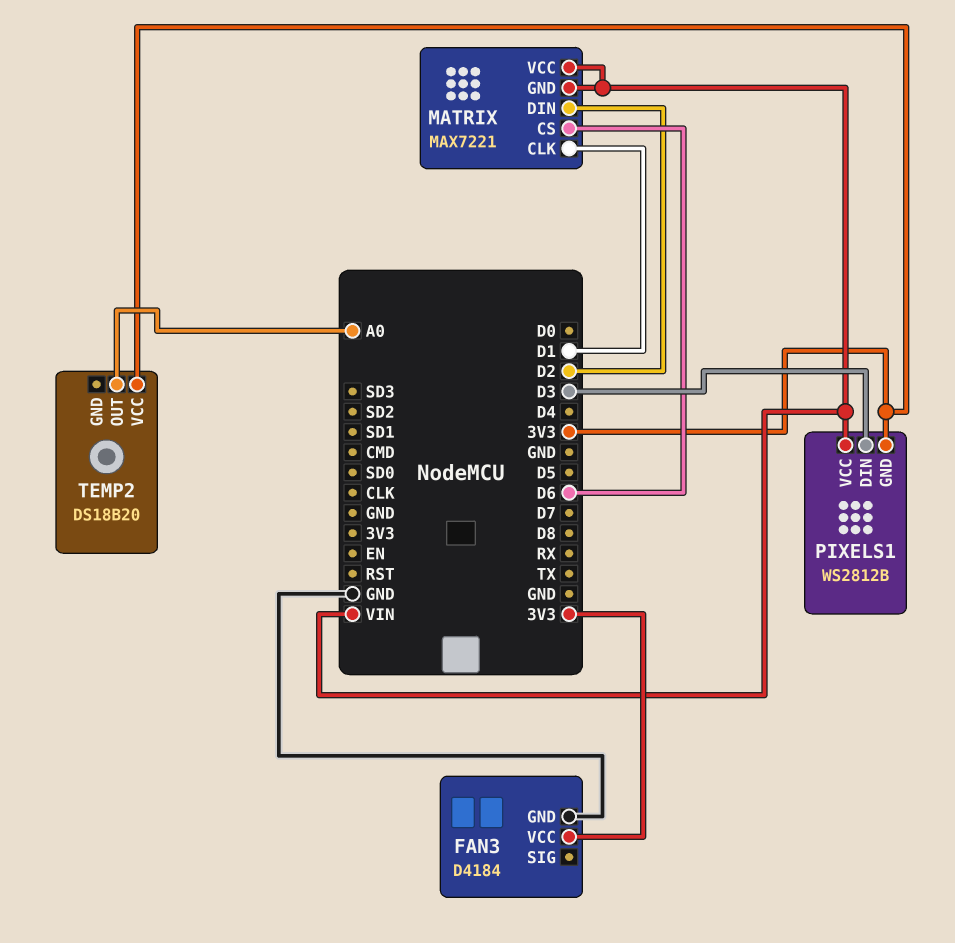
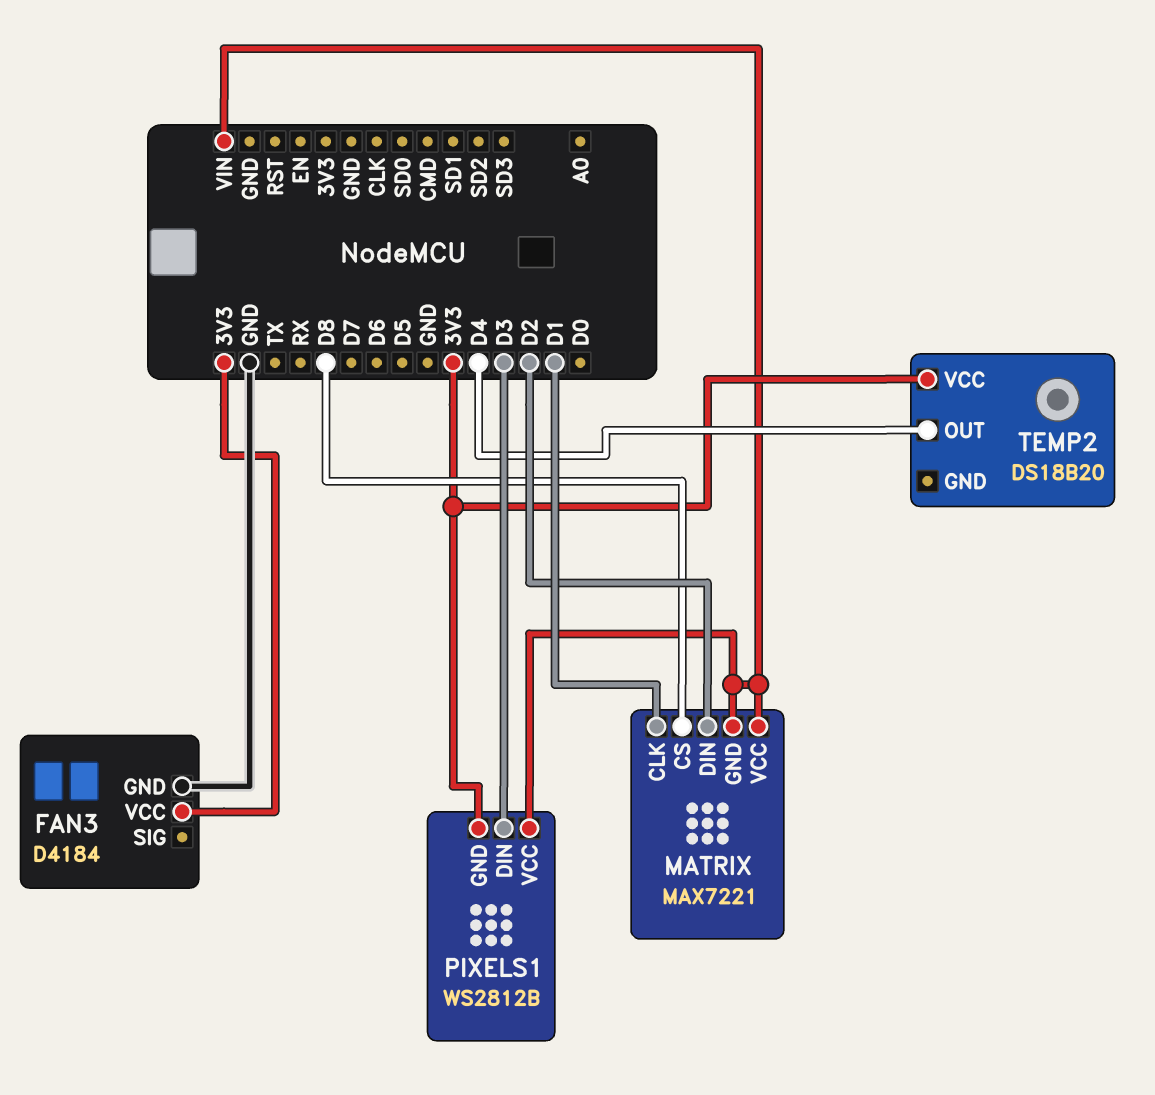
MATRIX pin CS: D6 -> D8
TEMP2 pin OUT: A0 -> D4

